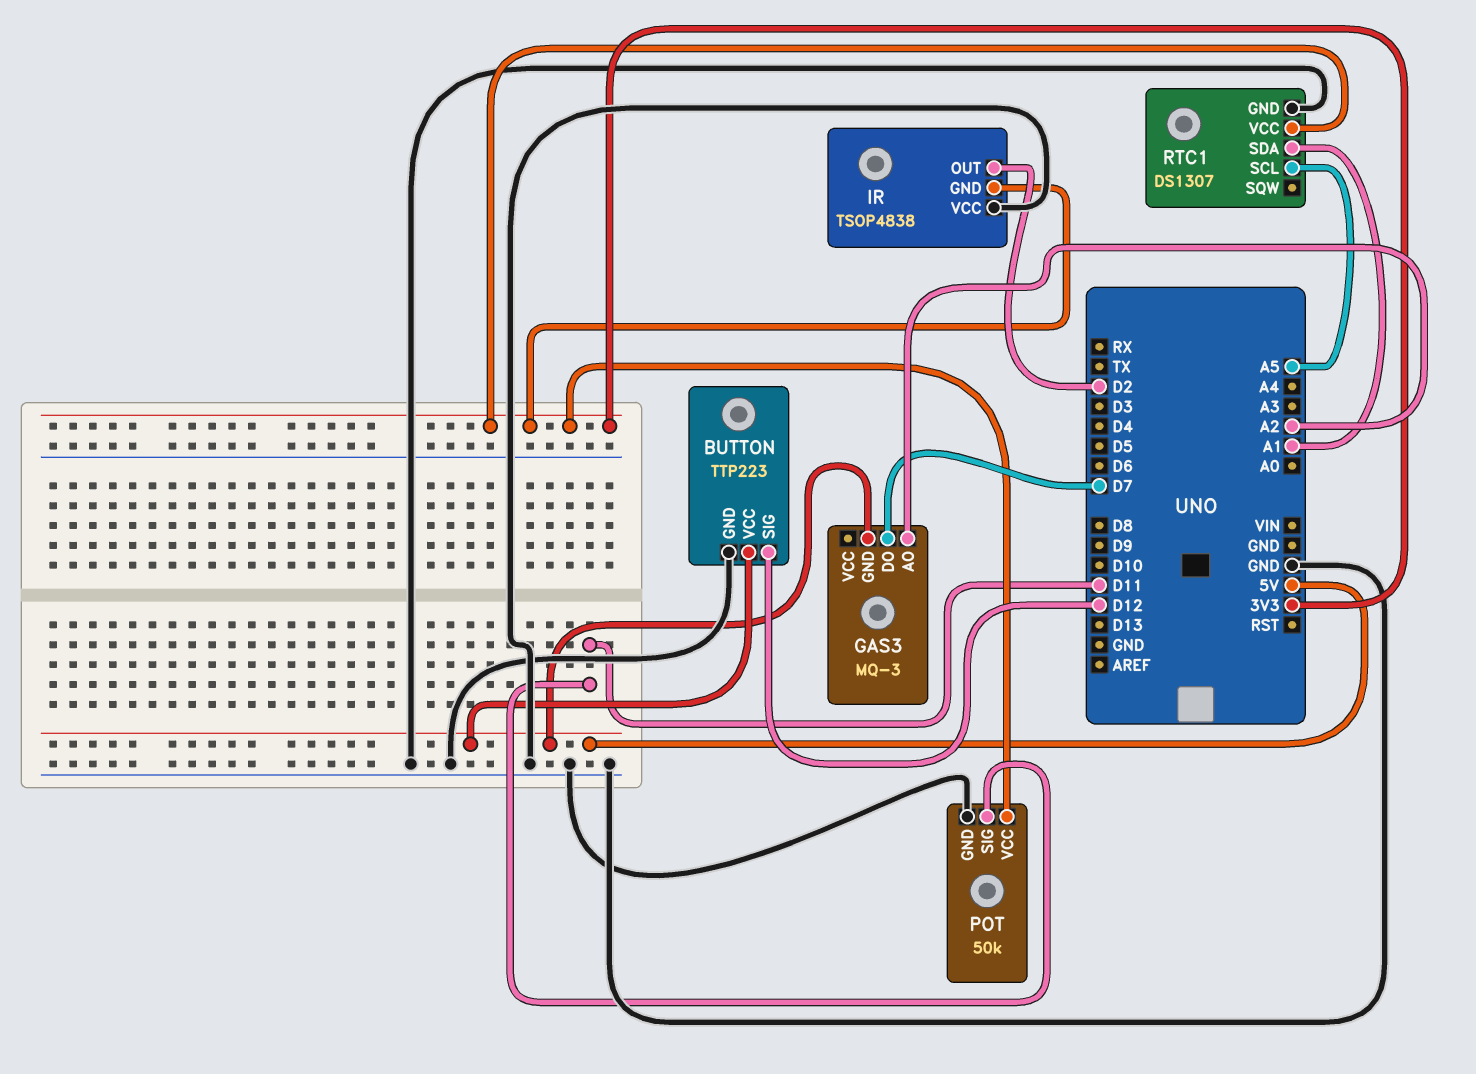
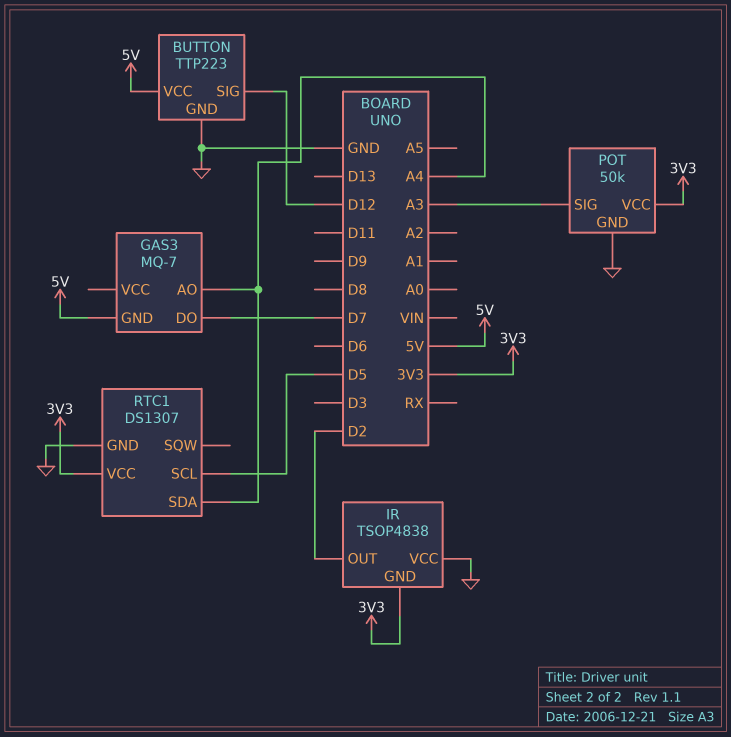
GAS3: MQ-3 -> MQ-7
GAS3 pin AO: A2 -> A4
POT pin SIG: D11 -> A3
RTC1 pin SCL: A5 -> D5
RTC1 pin SDA: A1 -> A4

